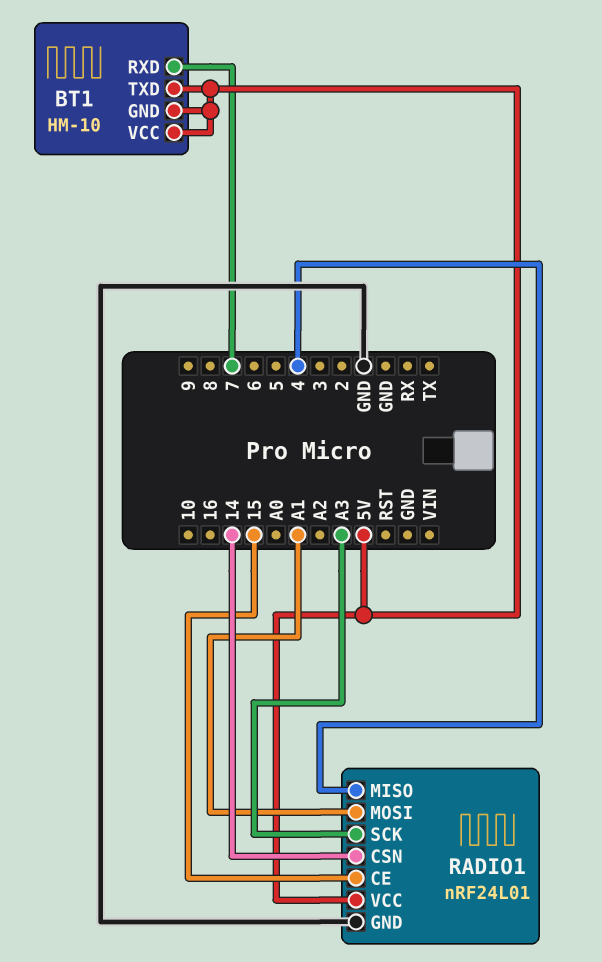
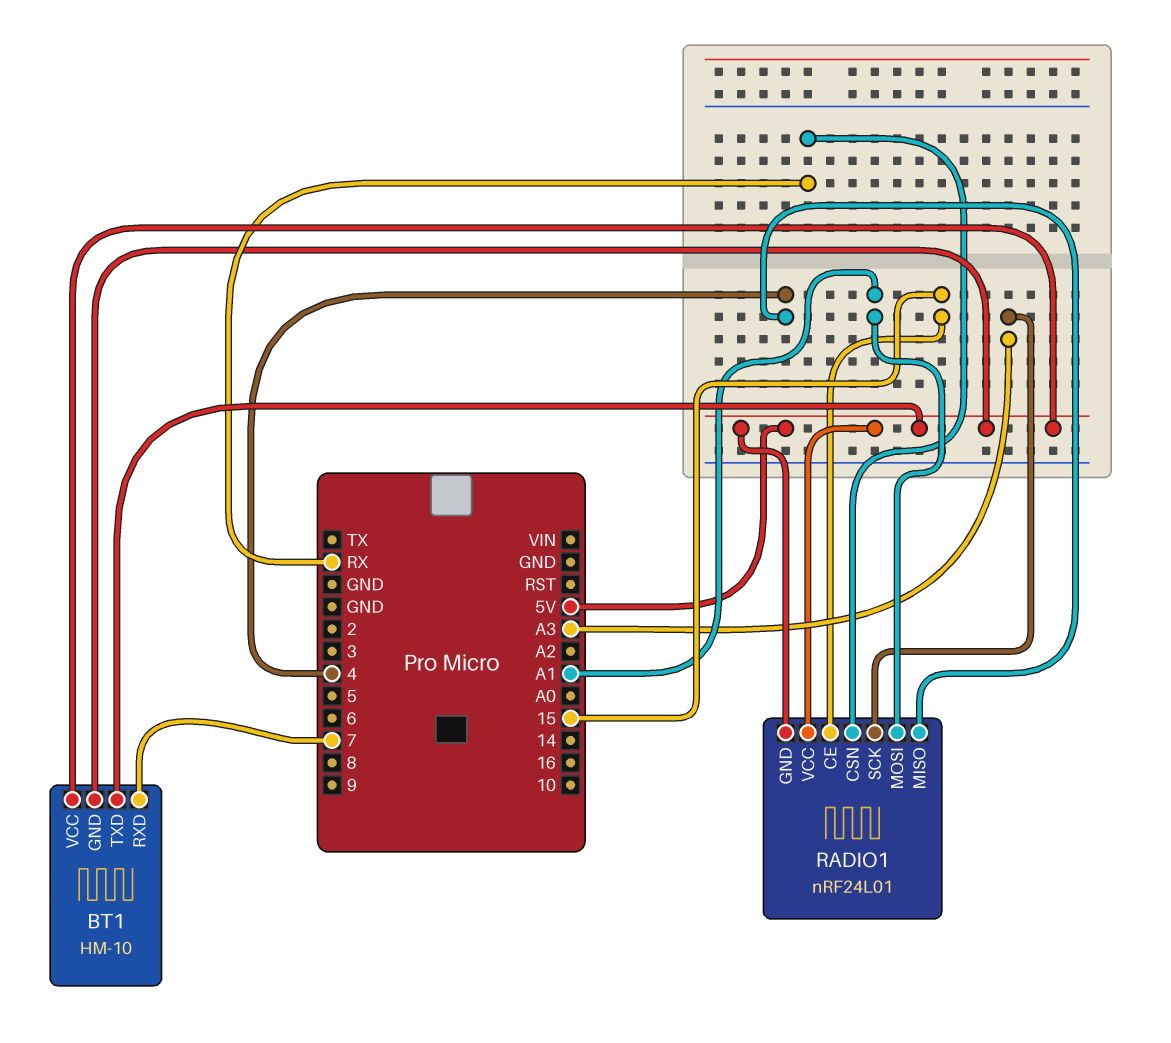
RADIO1 pin CSN: 14 -> RX
RADIO1 pin GND: GND -> 5V

